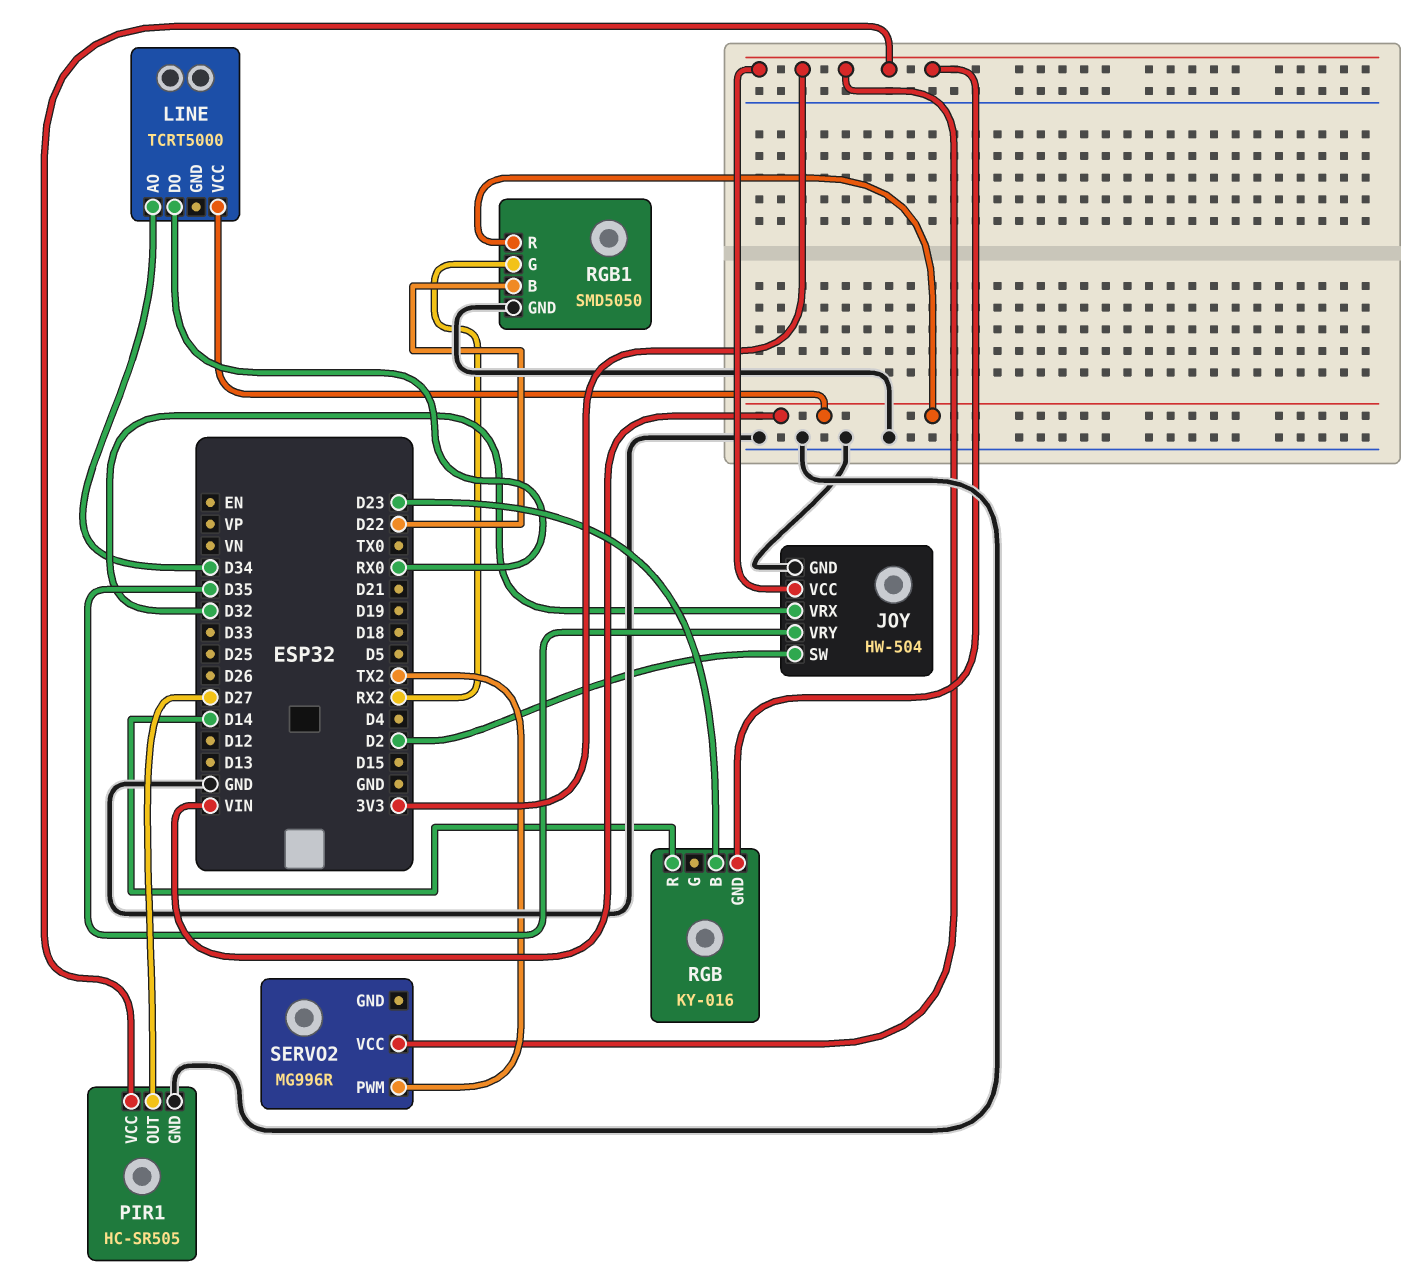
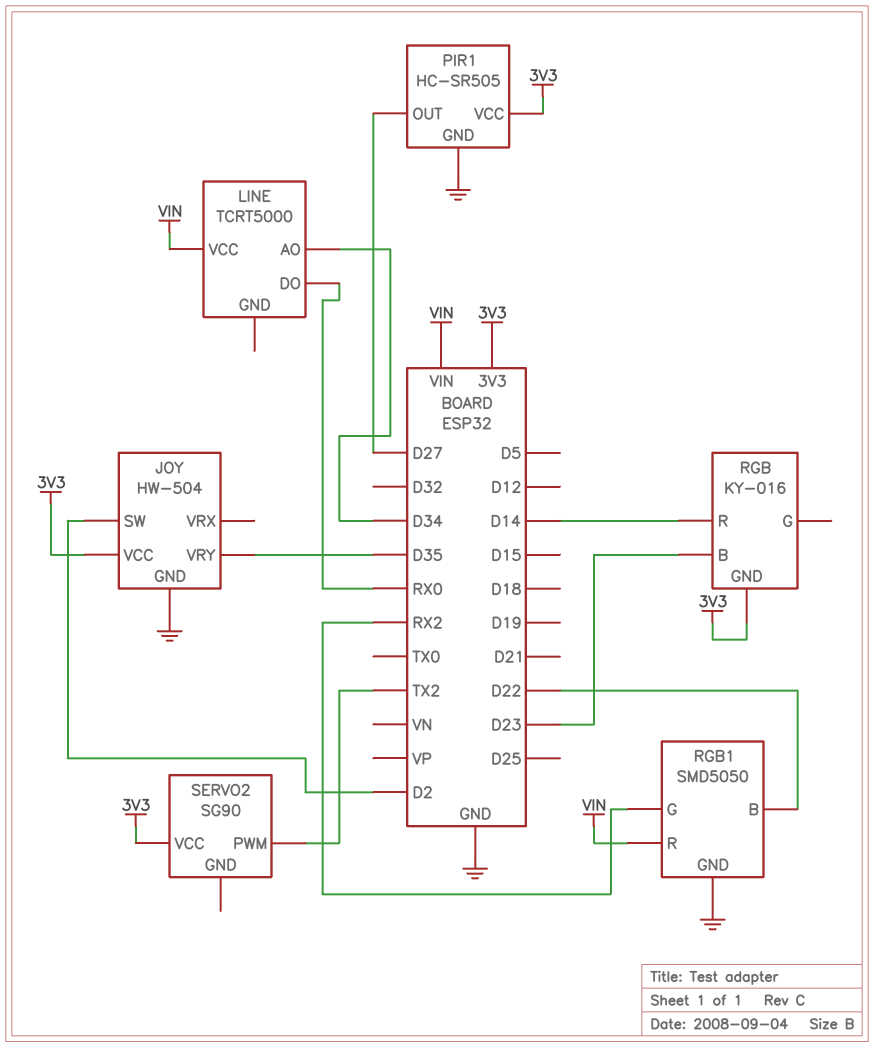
JOY pin VRX: D32 -> none
SERVO2: MG996R -> SG90

